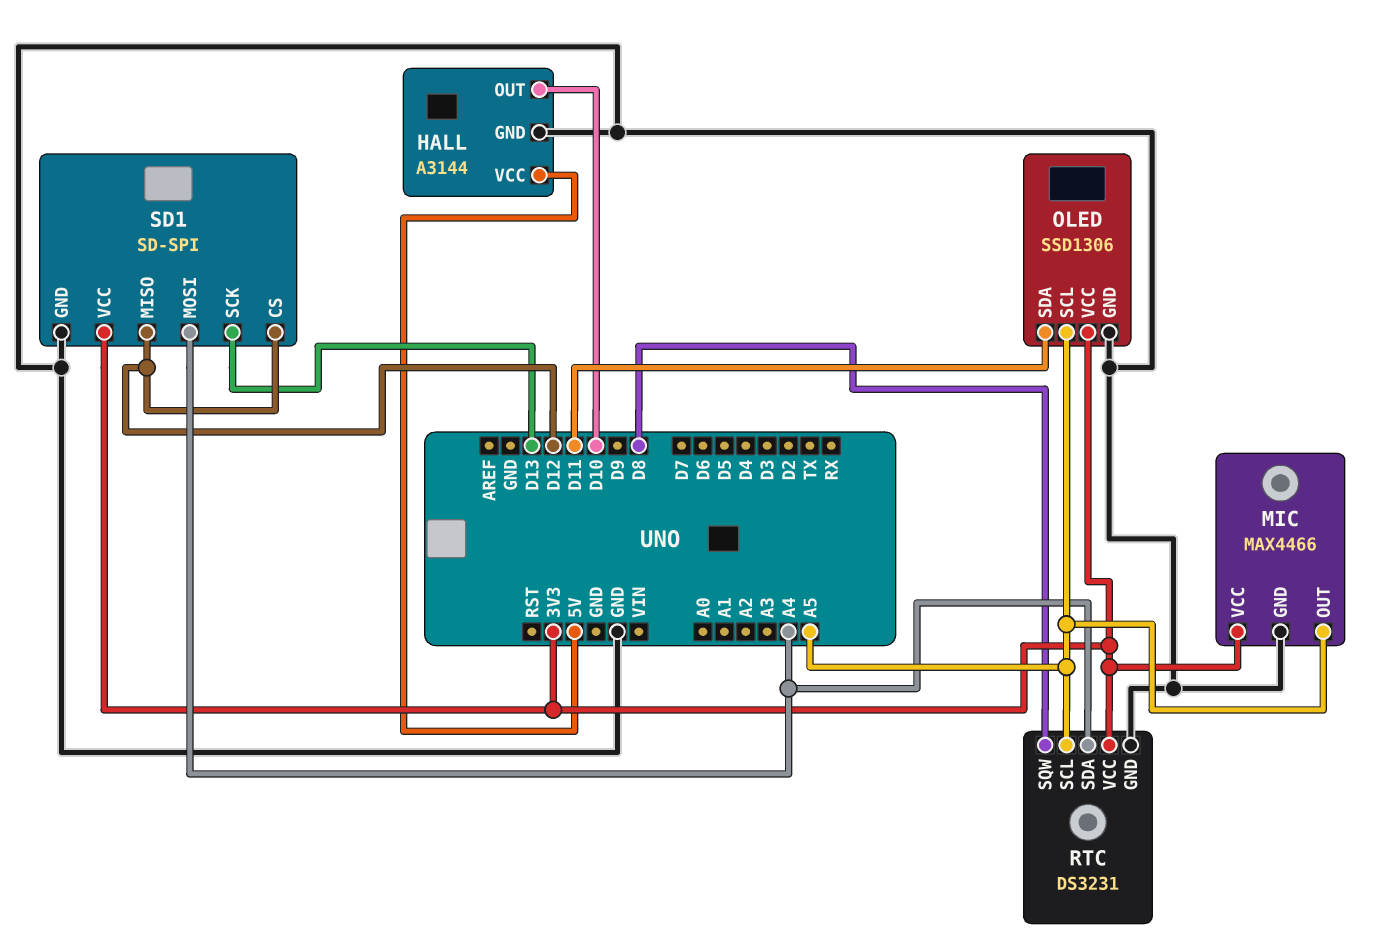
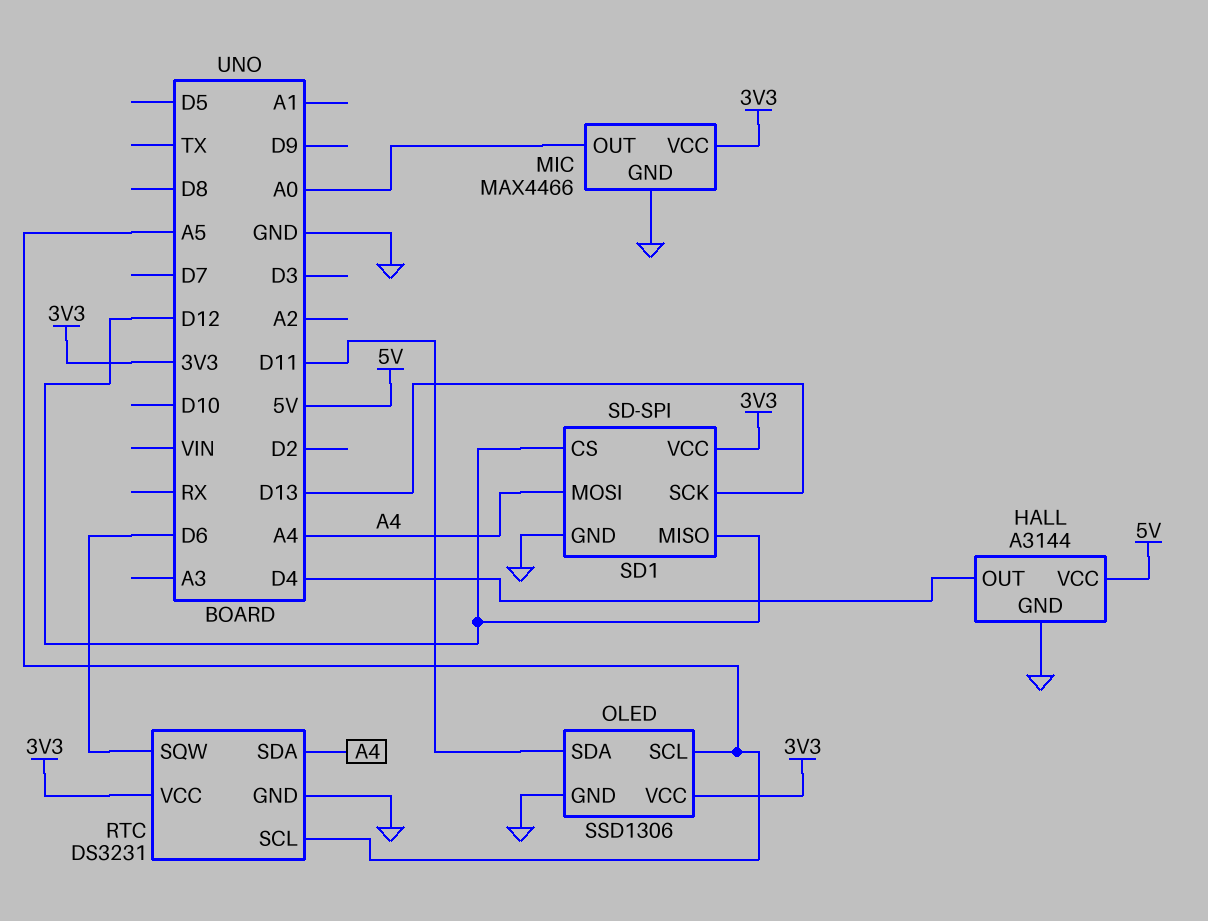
HALL pin OUT: D10 -> D4
MIC pin OUT: A5 -> A0
RTC pin SQW: D8 -> D6

